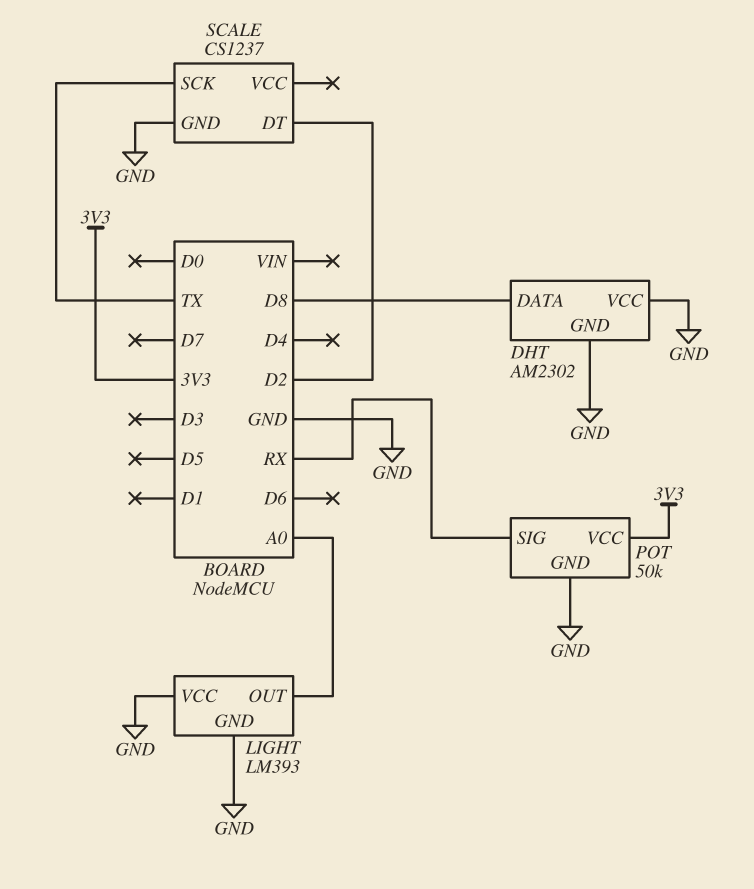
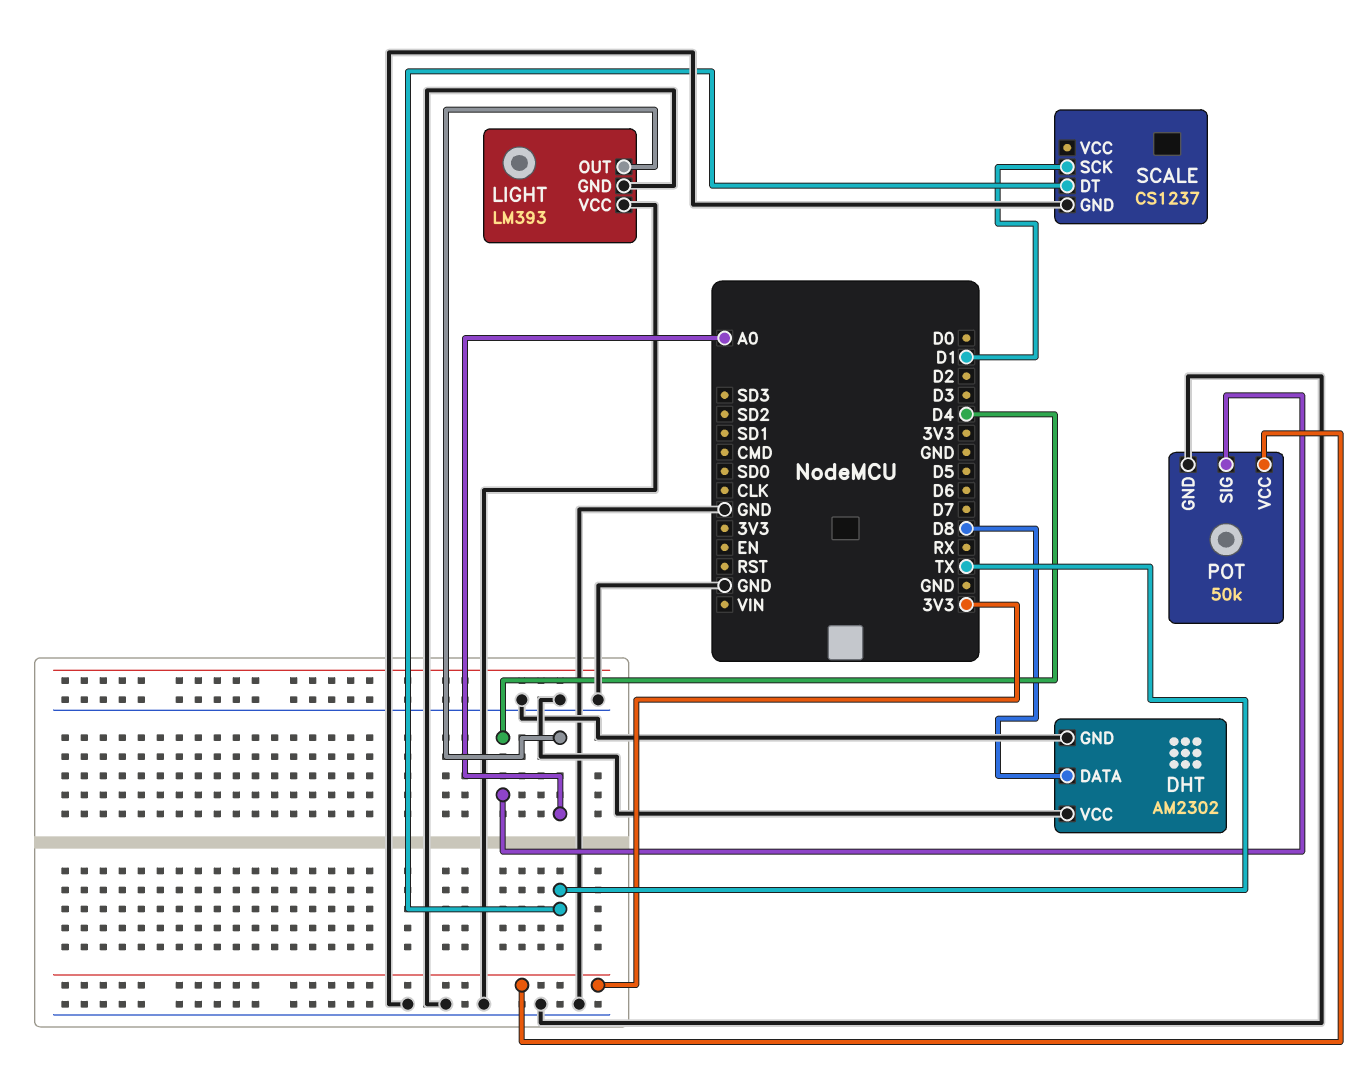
POT pin SIG: RX -> D4
SCALE pin DT: D2 -> TX
SCALE pin SCK: TX -> D1

